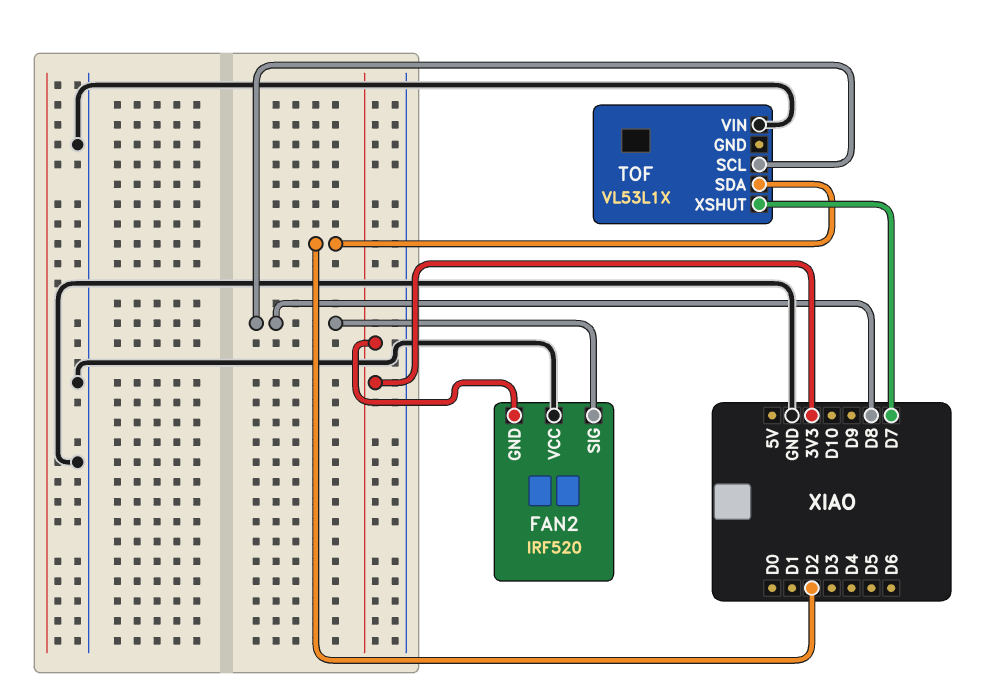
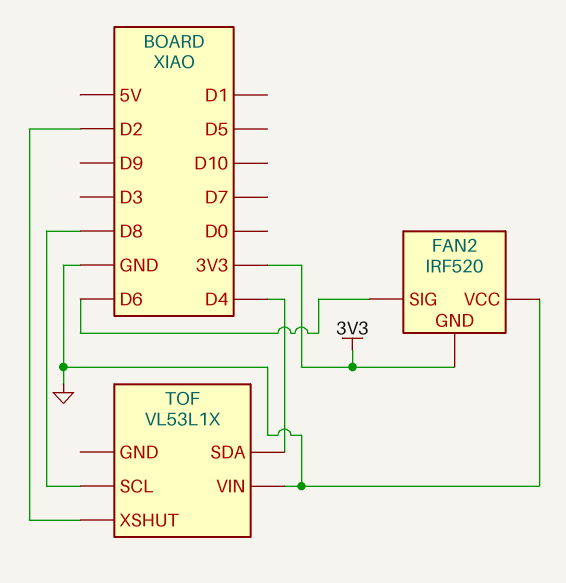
FAN2 pin SIG: D8 -> D6
TOF pin SDA: D2 -> D4
TOF pin XSHUT: D7 -> D2

